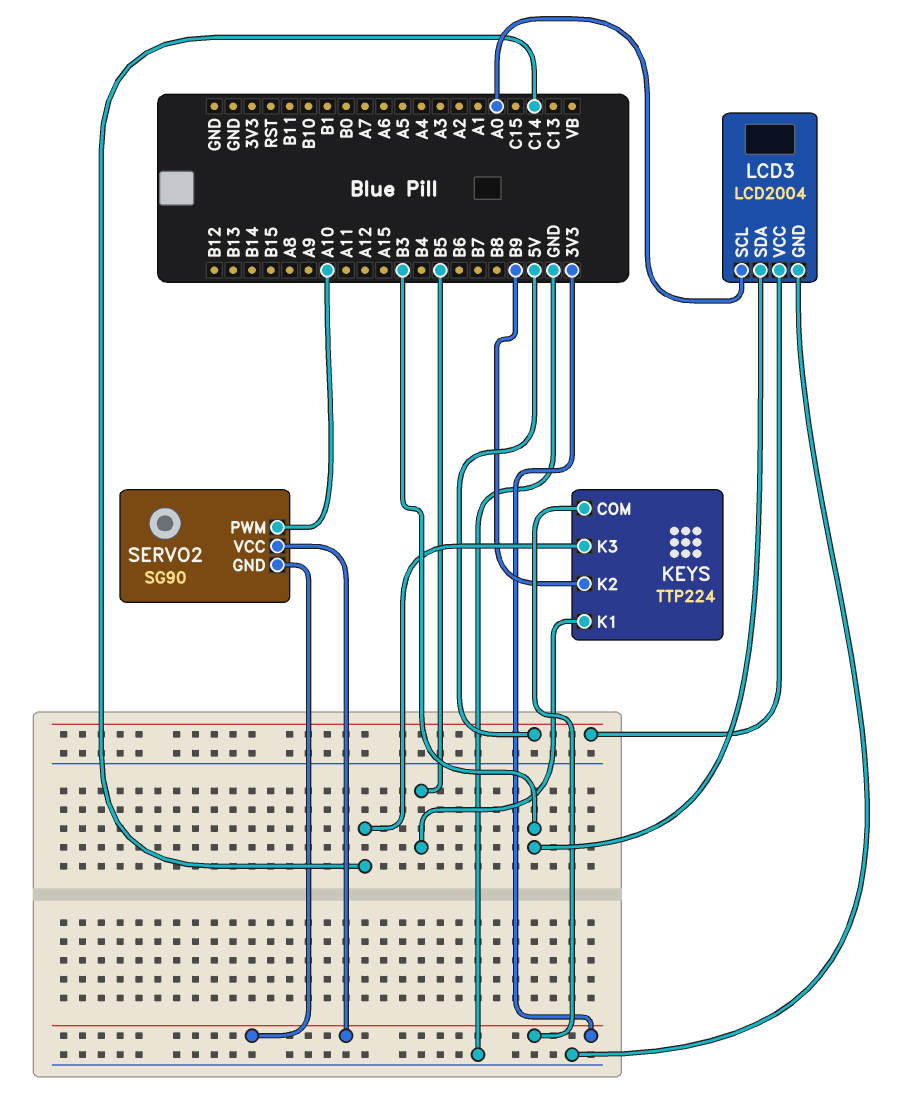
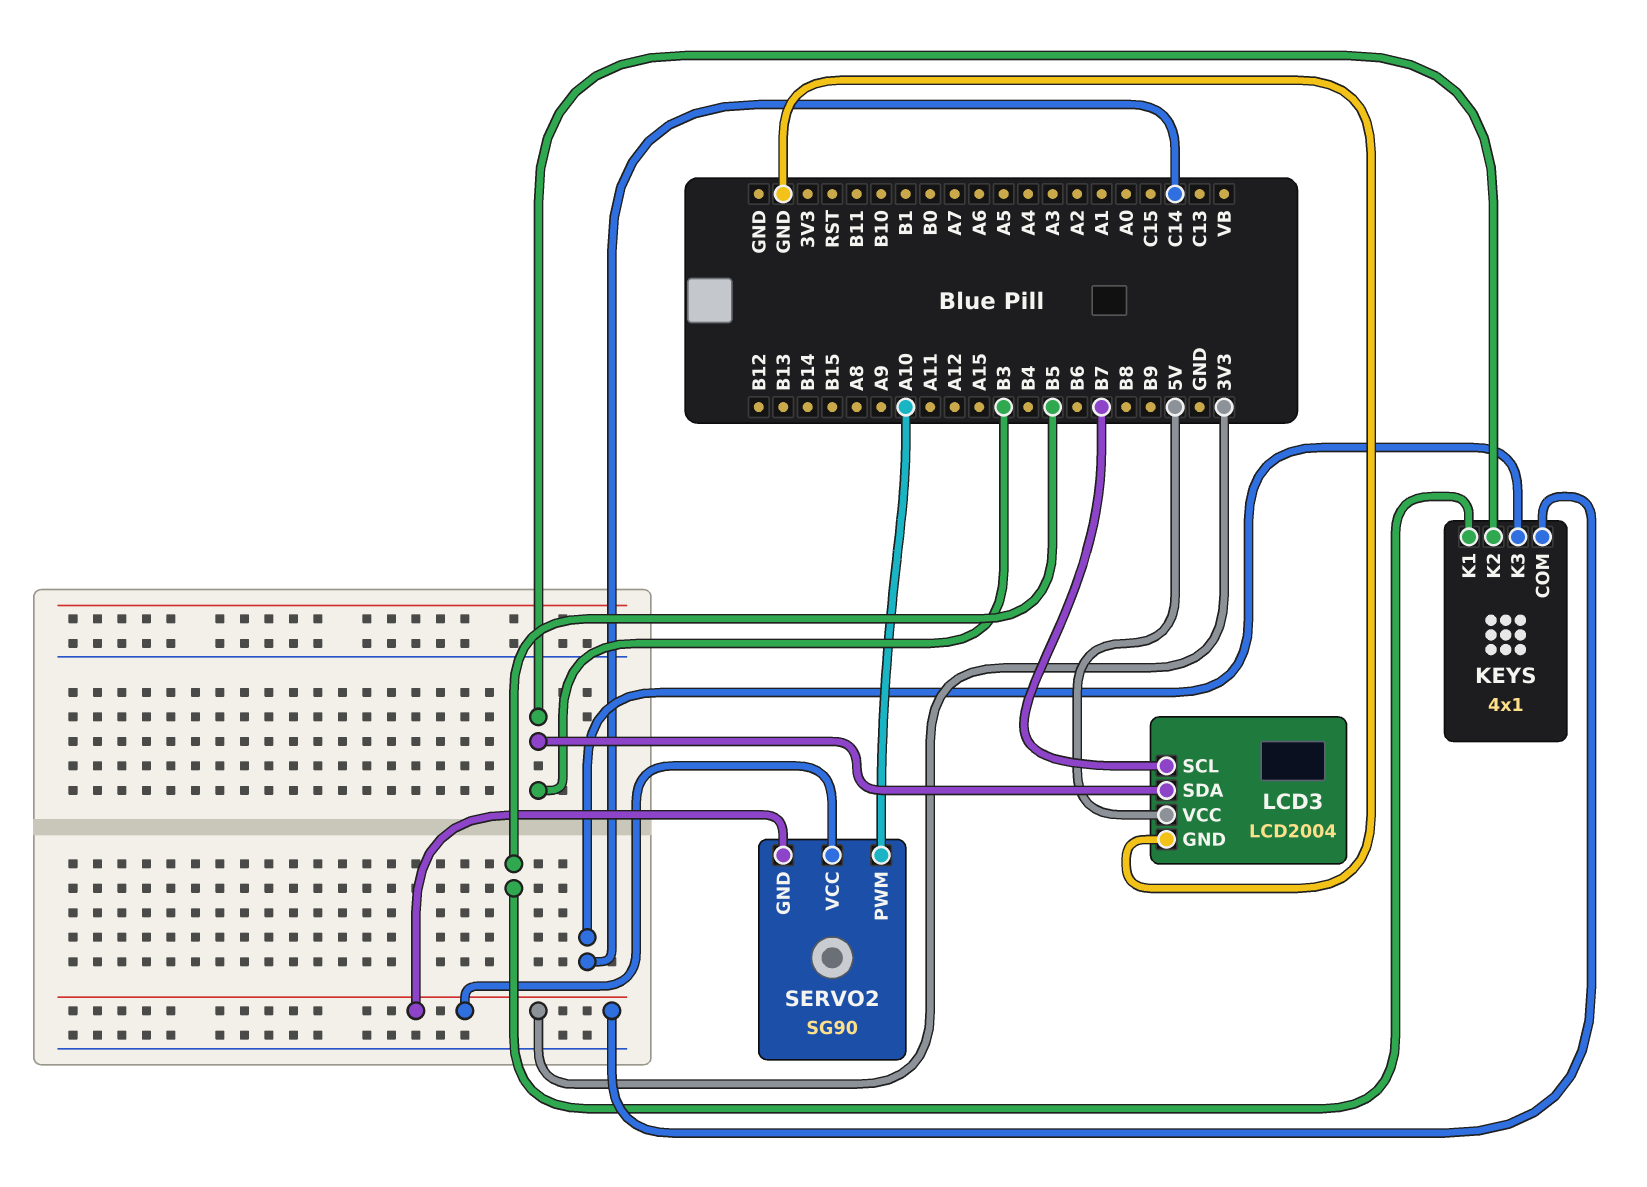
KEYS: TTP224 -> 4x1
KEYS pin K2: B9 -> B3
LCD3 pin SCL: A0 -> B7

